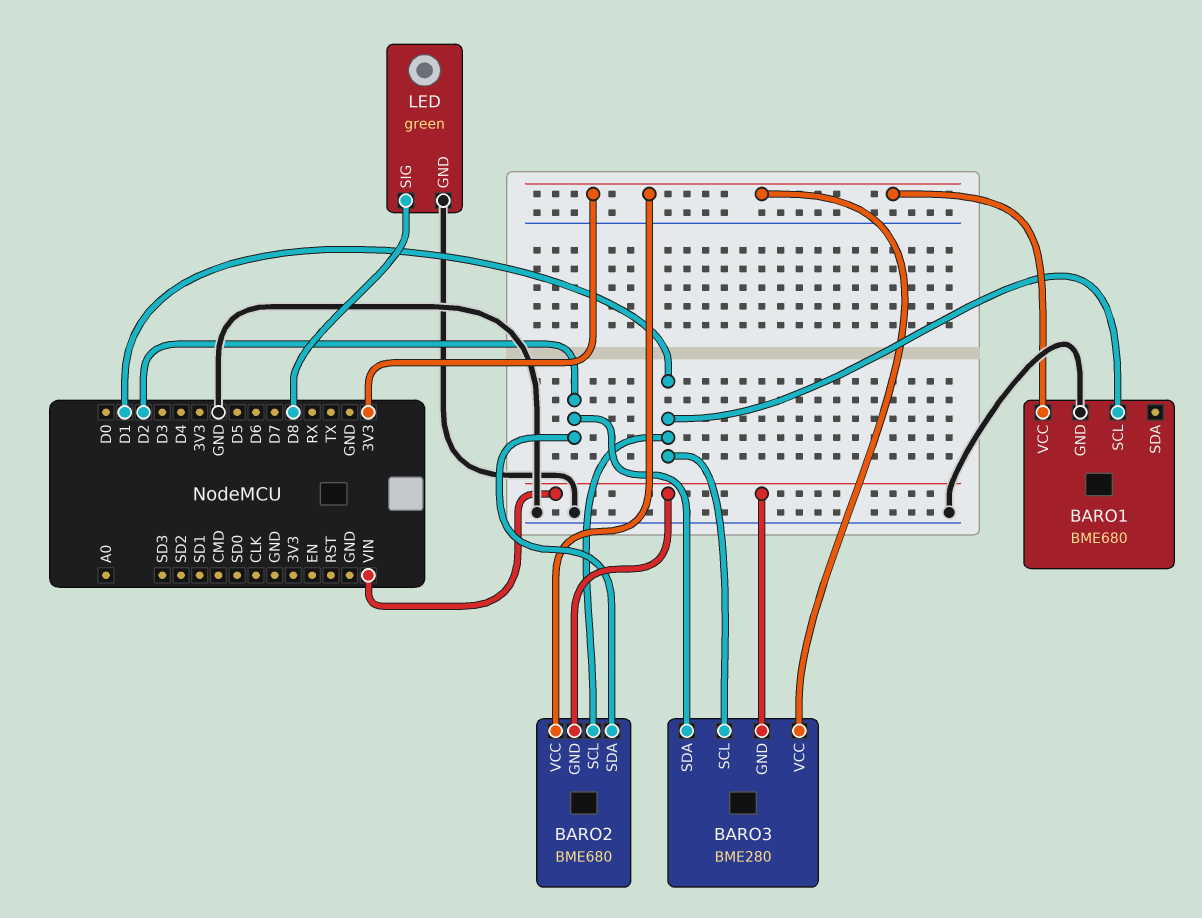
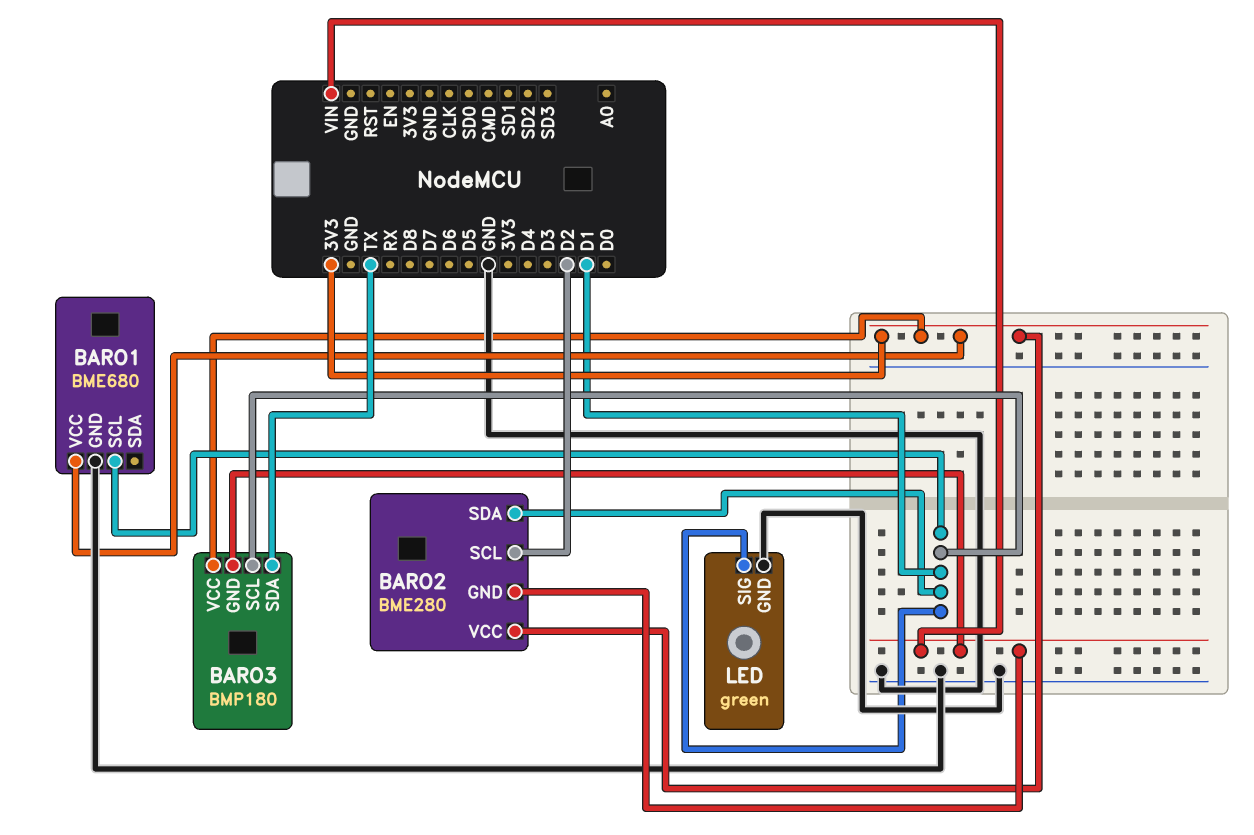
BARO2: BME680 -> BME280
BARO2 pin SCL: D1 -> D2
BARO2 pin SDA: D2 -> D1
BARO3: BME280 -> BMP180
BARO3 pin SDA: D2 -> TX
LED pin SIG: D8 -> D1

